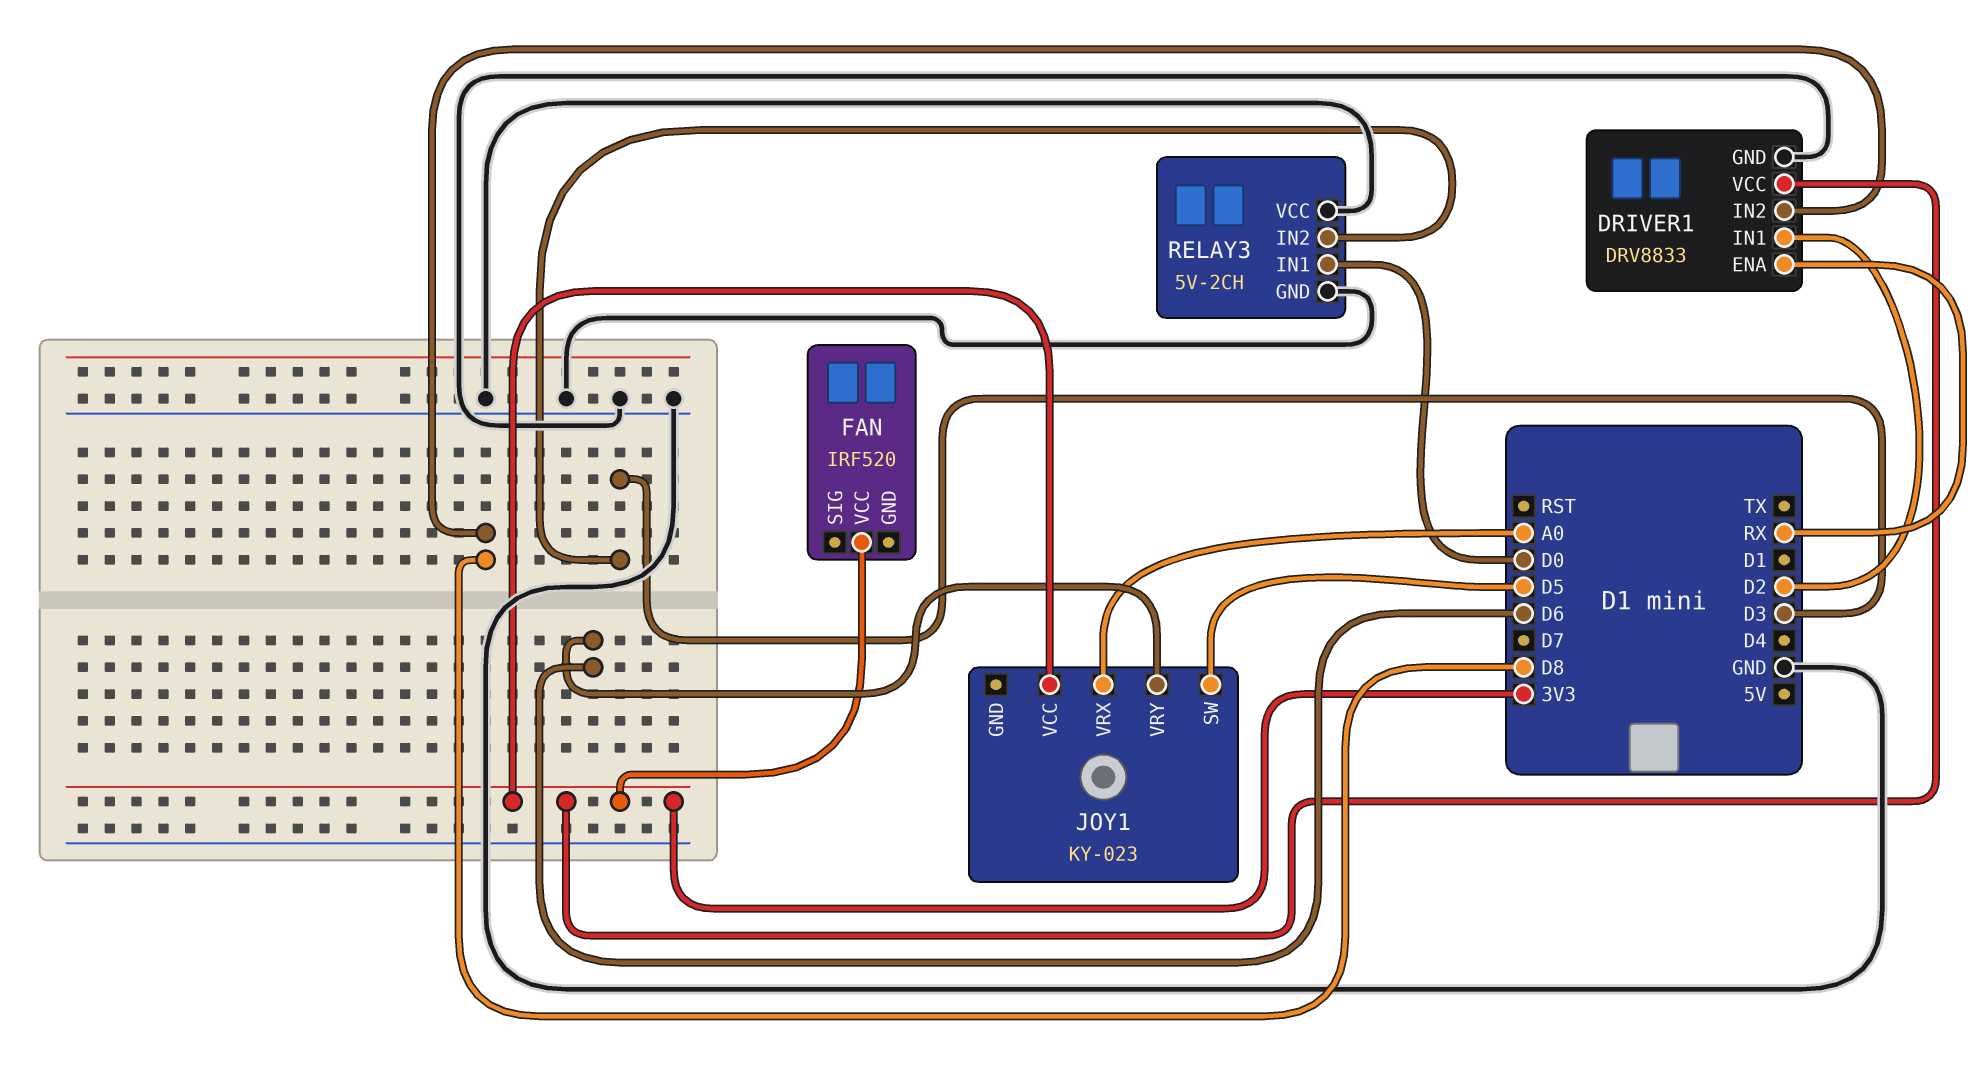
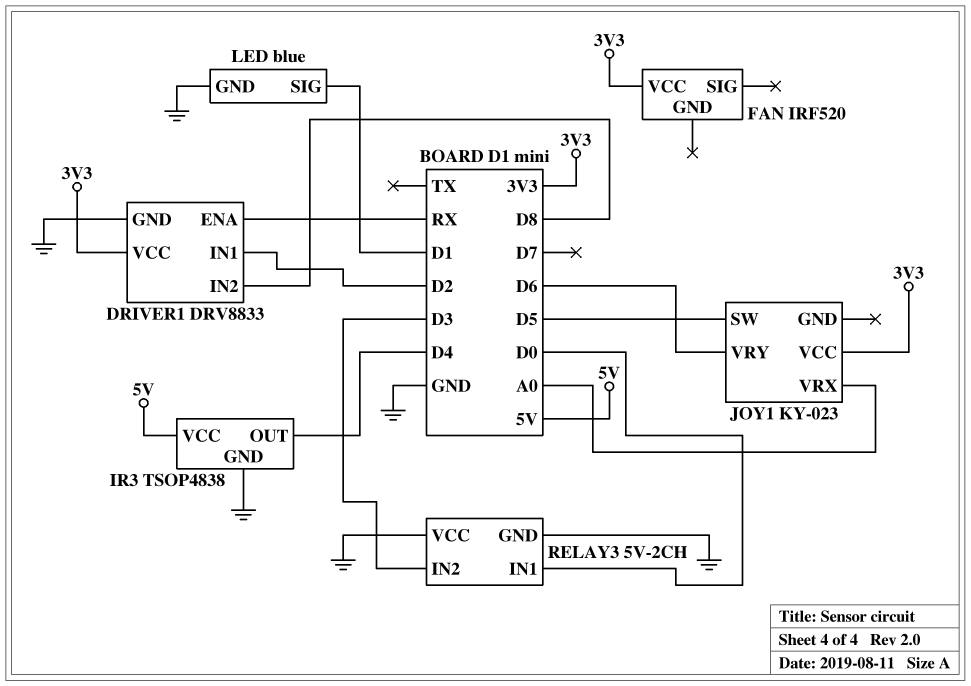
IR3: none -> TSOP4838
IR3 pin GND: none -> GND
IR3 pin OUT: none -> D4
IR3 pin VCC: none -> 5V
LED: none -> blue
LED pin GND: none -> GND
LED pin SIG: none -> D1

